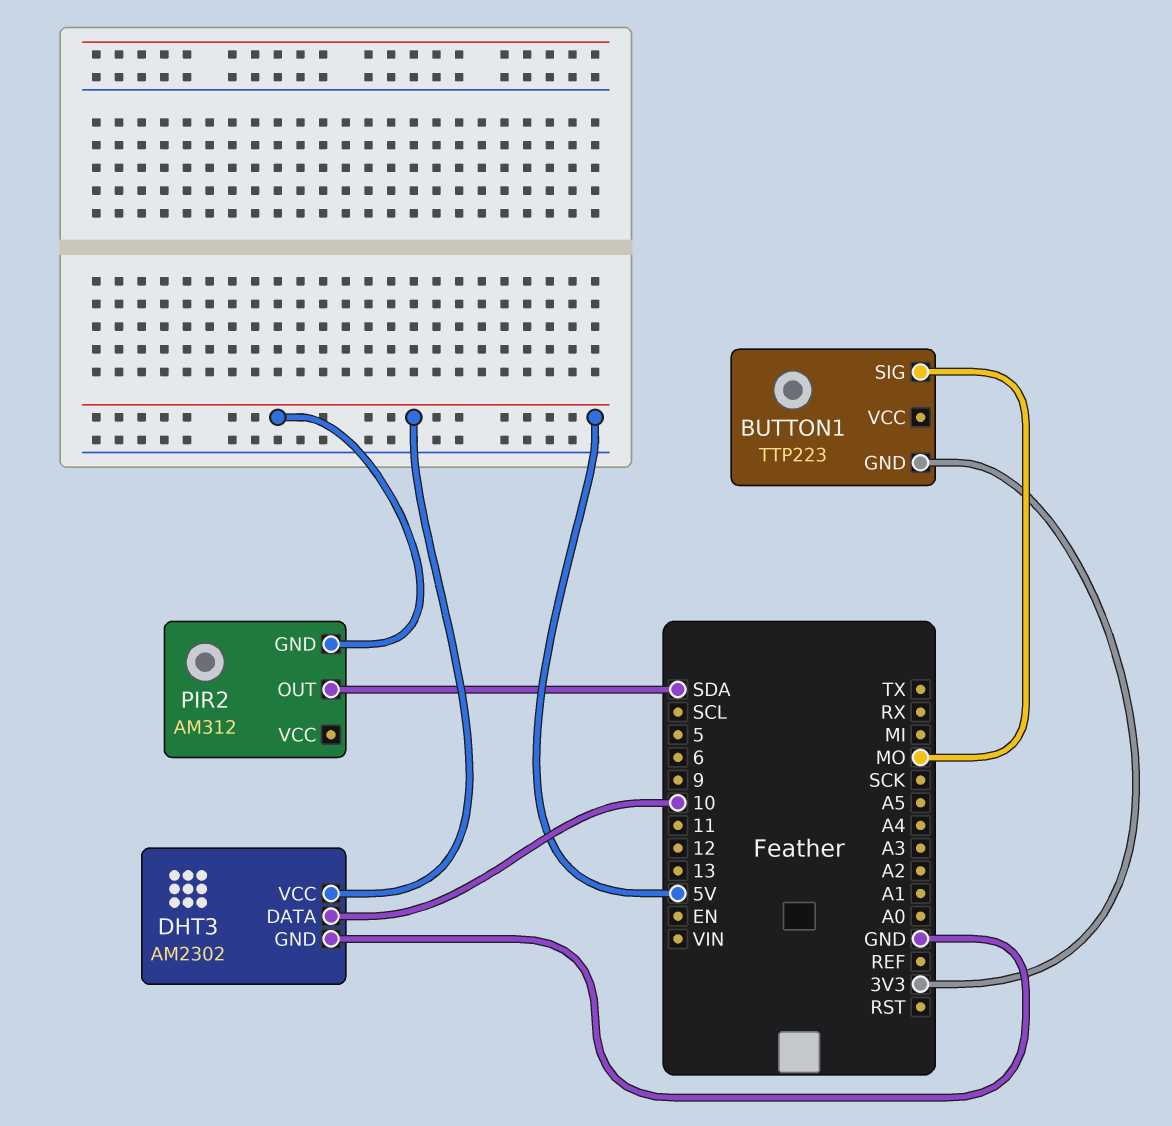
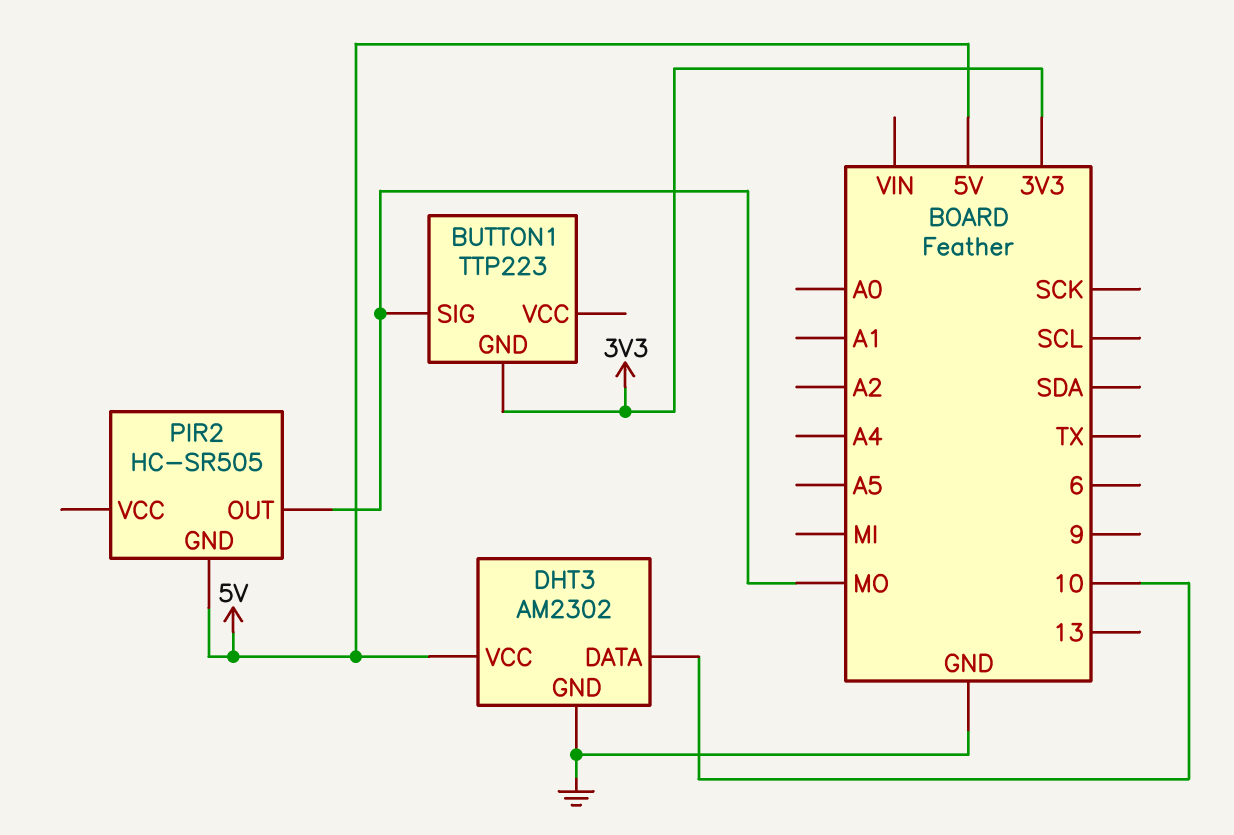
PIR2: AM312 -> HC-SR505
PIR2 pin OUT: SDA -> MO

